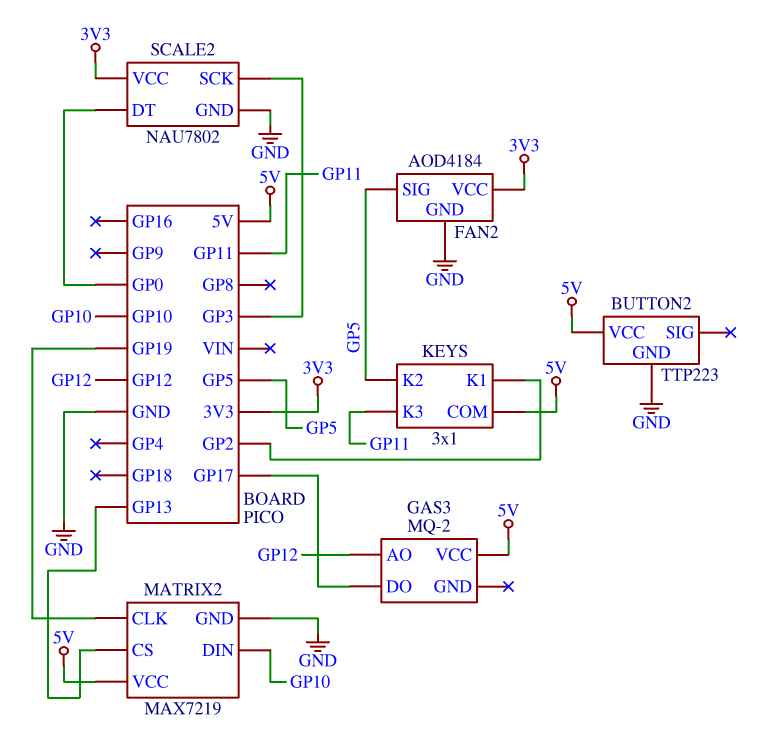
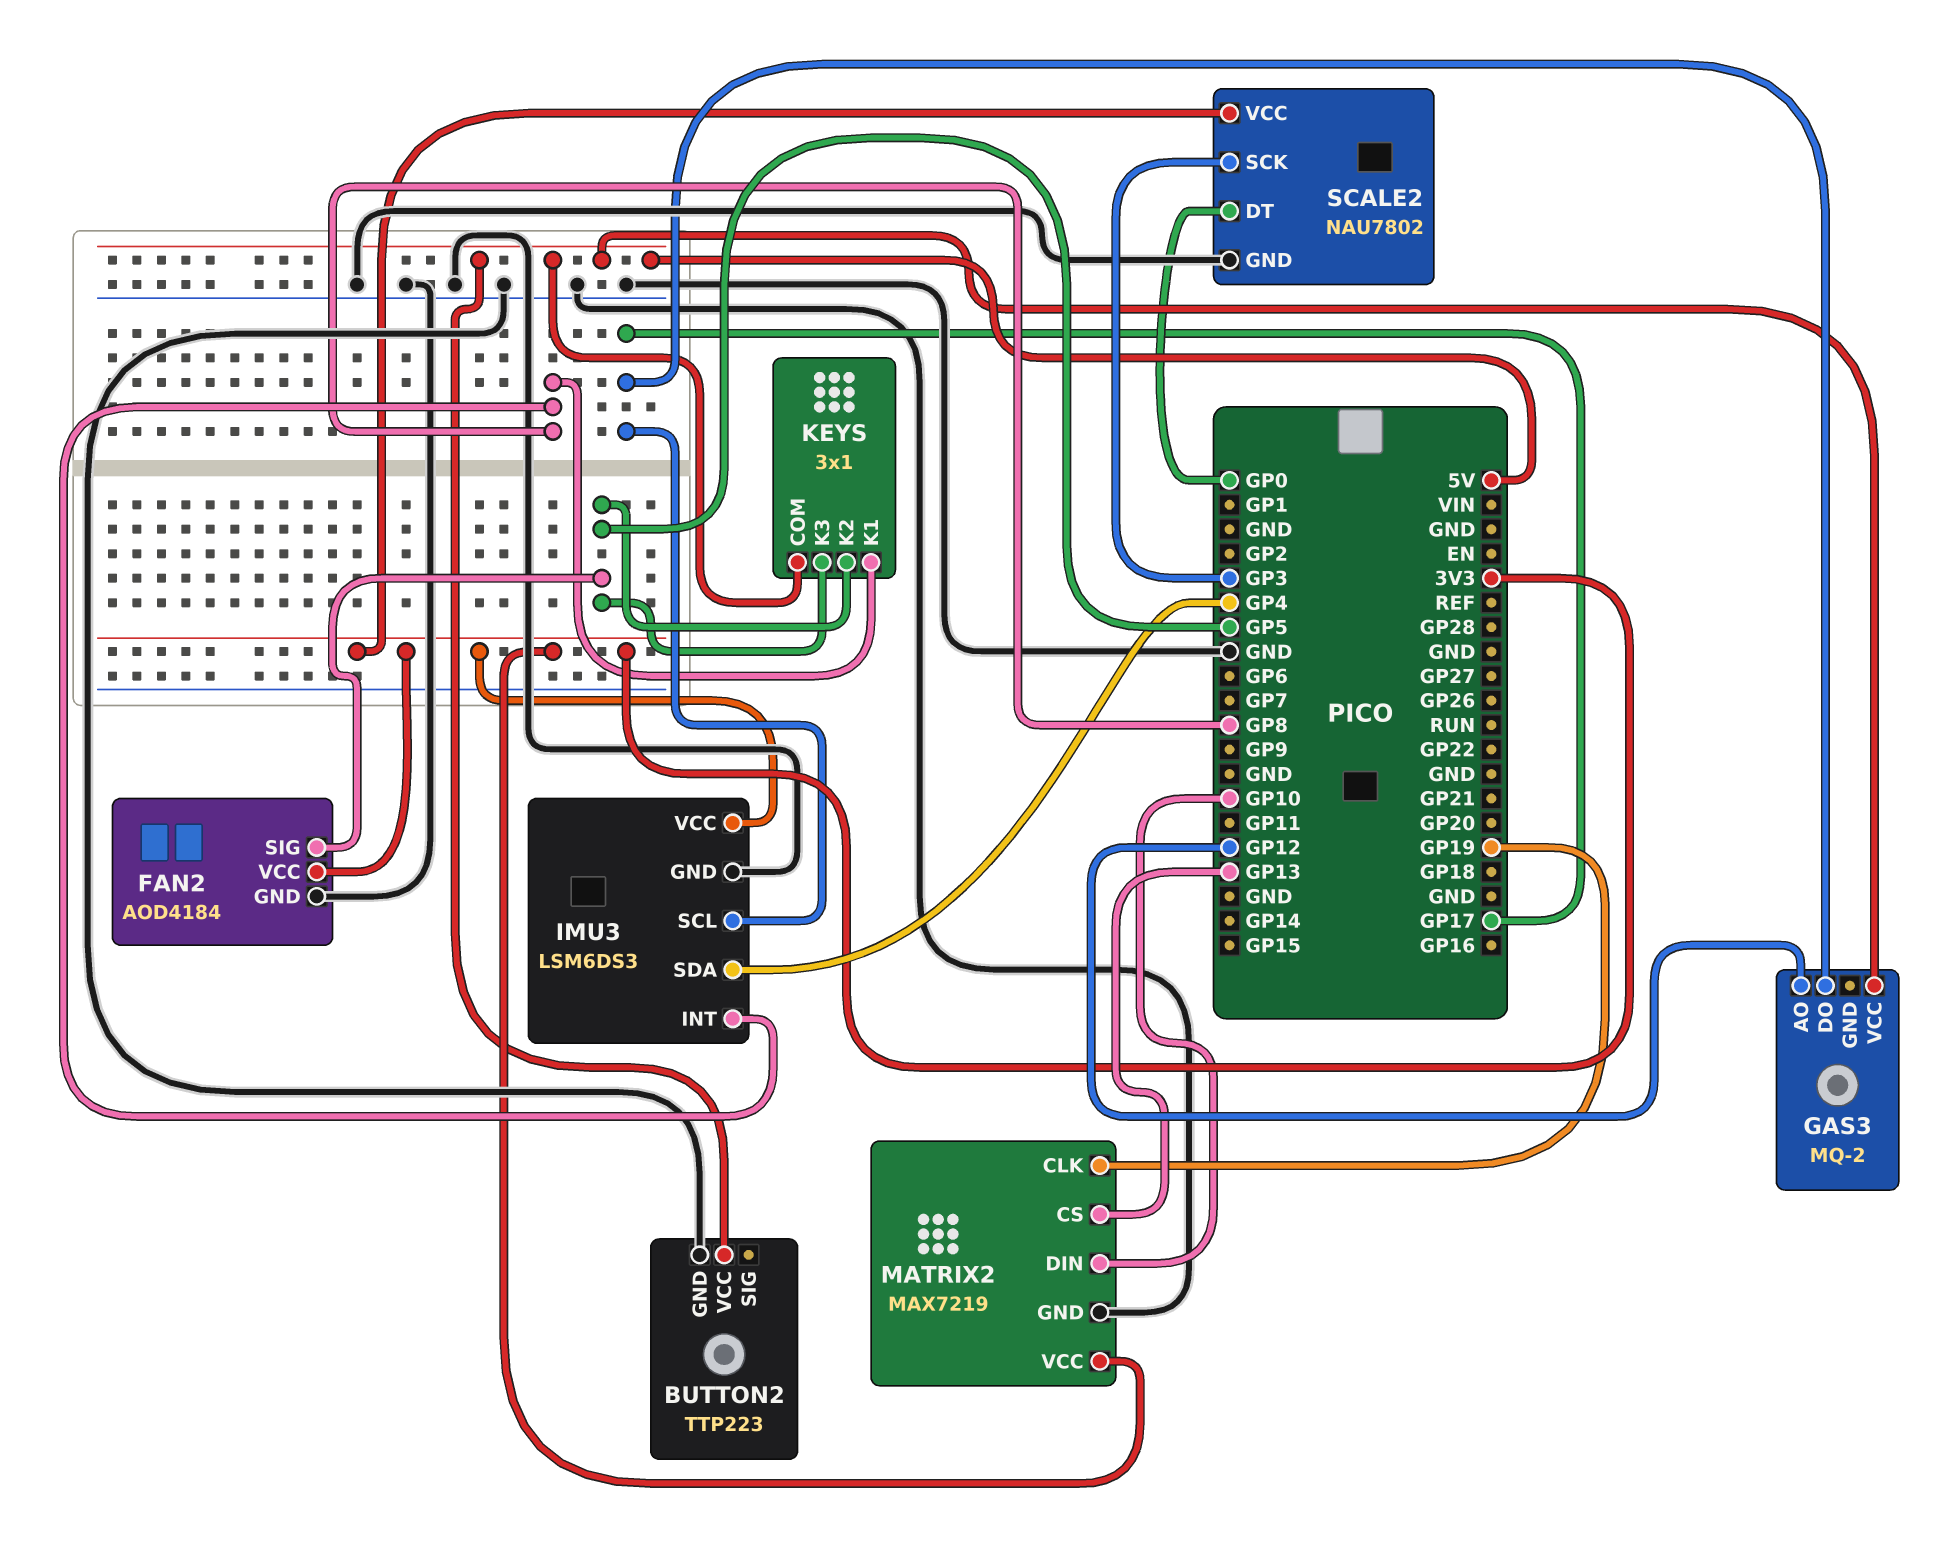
IMU3: none -> LSM6DS3
IMU3 pin GND: none -> GND
IMU3 pin INT: none -> GP8
IMU3 pin SCL: none -> GP17
IMU3 pin SDA: none -> GP4
IMU3 pin VCC: none -> 3V3
KEYS pin K1: GP2 -> GP8
KEYS pin K3: GP11 -> GP5
MATRIX2 pin VCC: 5V -> 3V3

